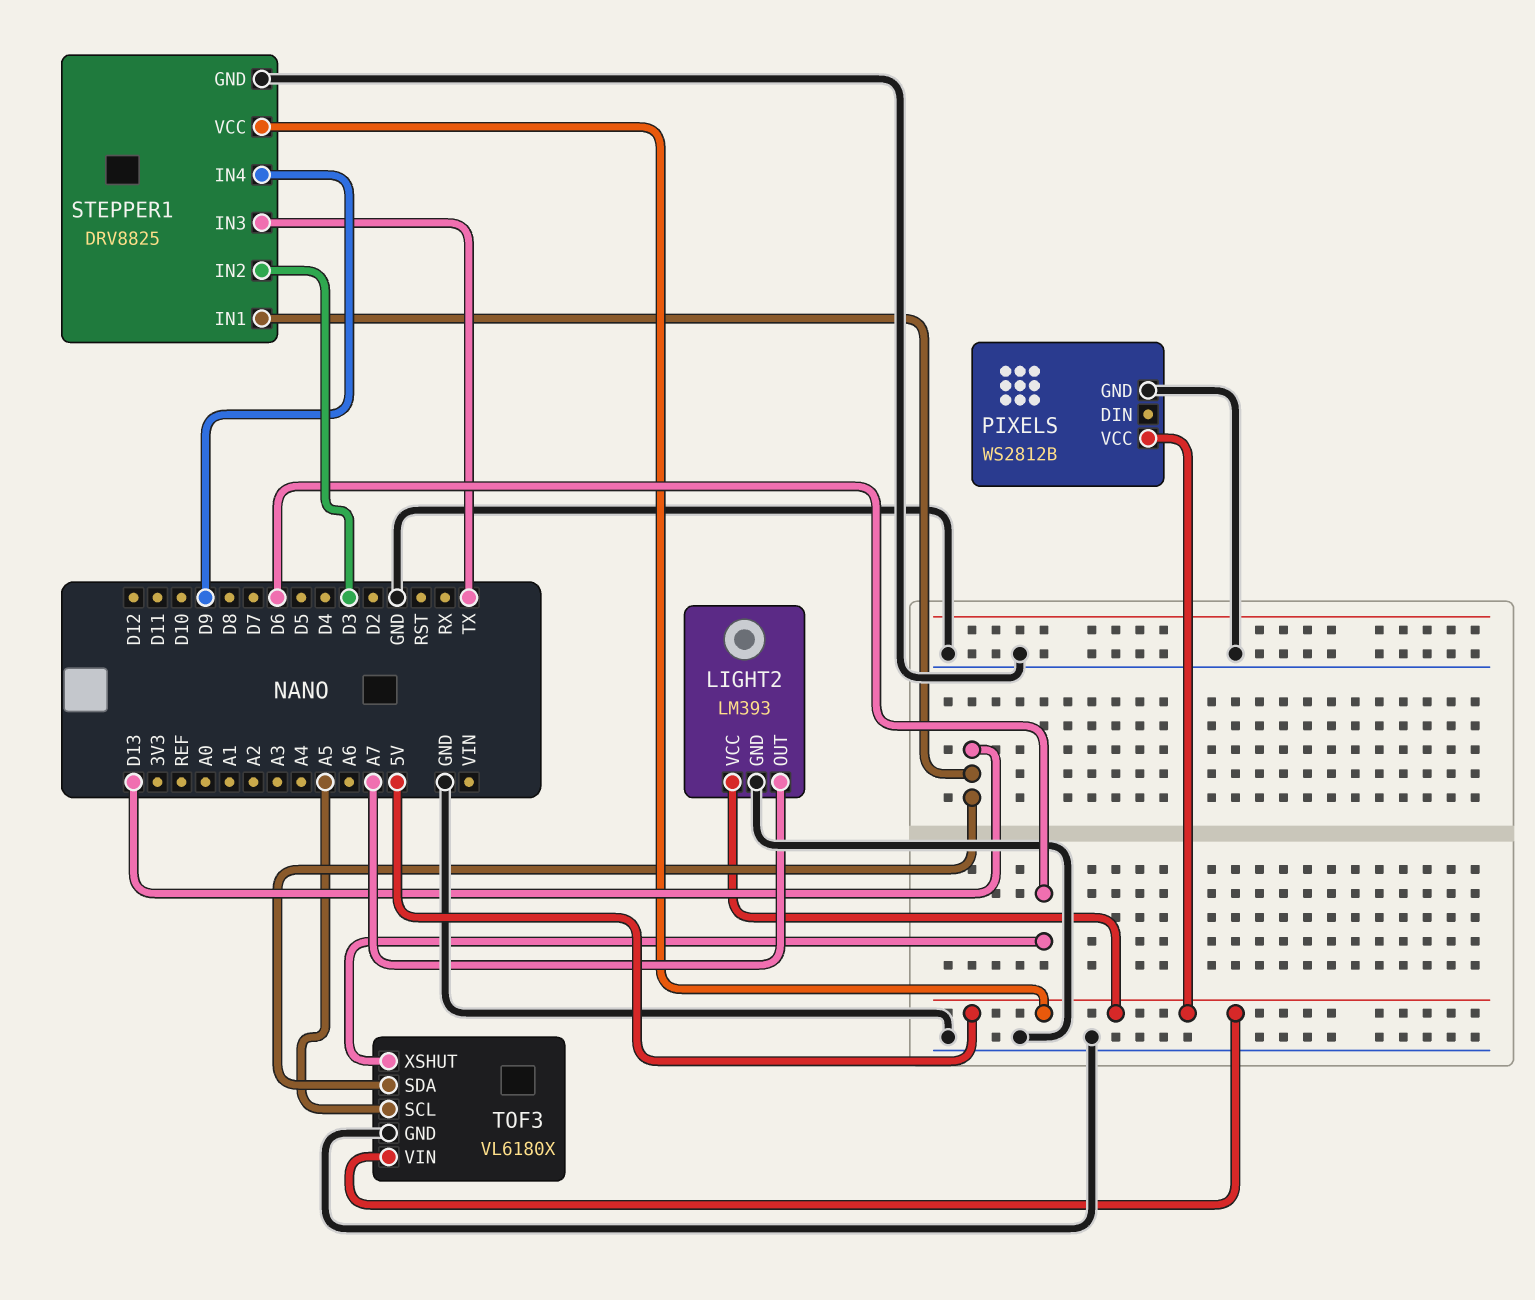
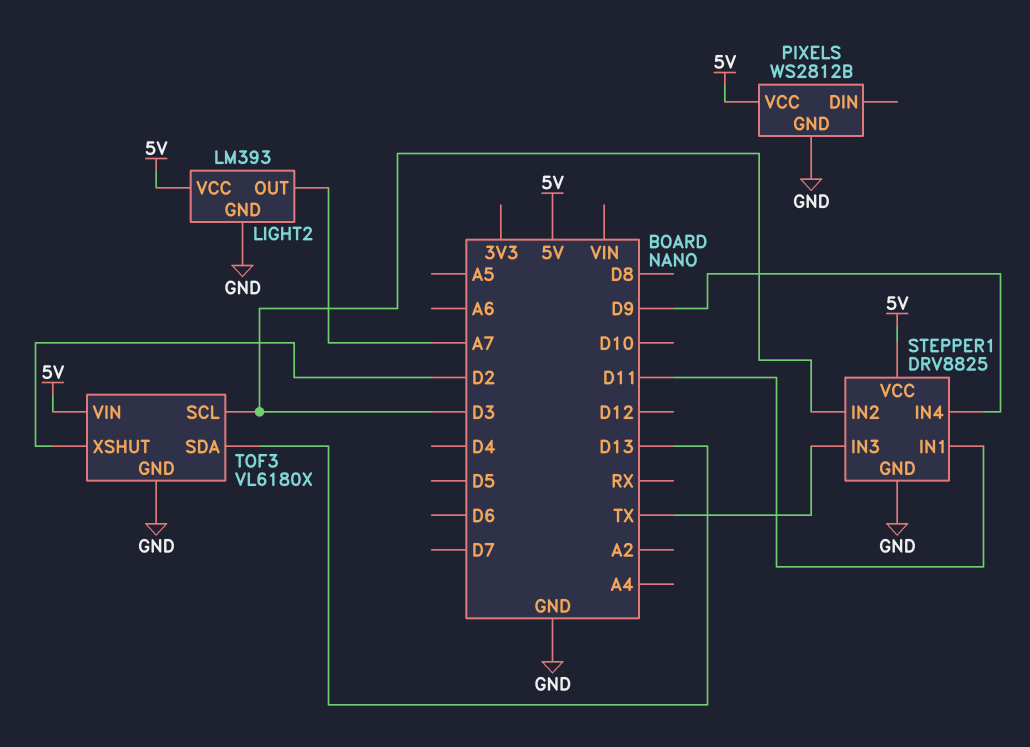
STEPPER1 pin IN1: D13 -> D11
TOF3 pin SCL: A5 -> D3
TOF3 pin XSHUT: D6 -> D2

